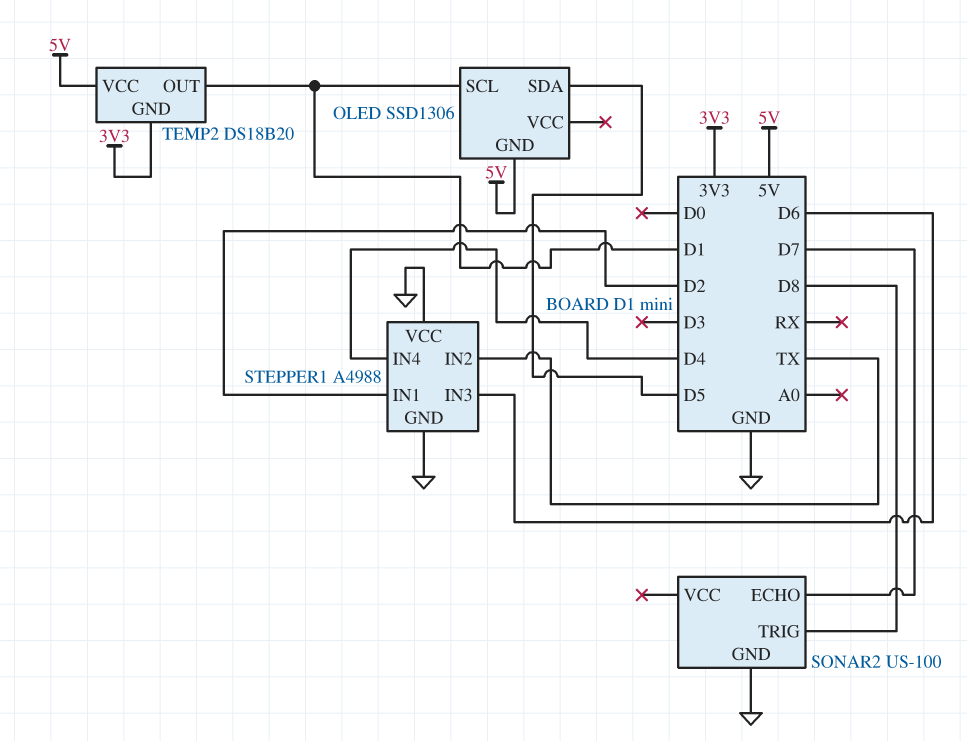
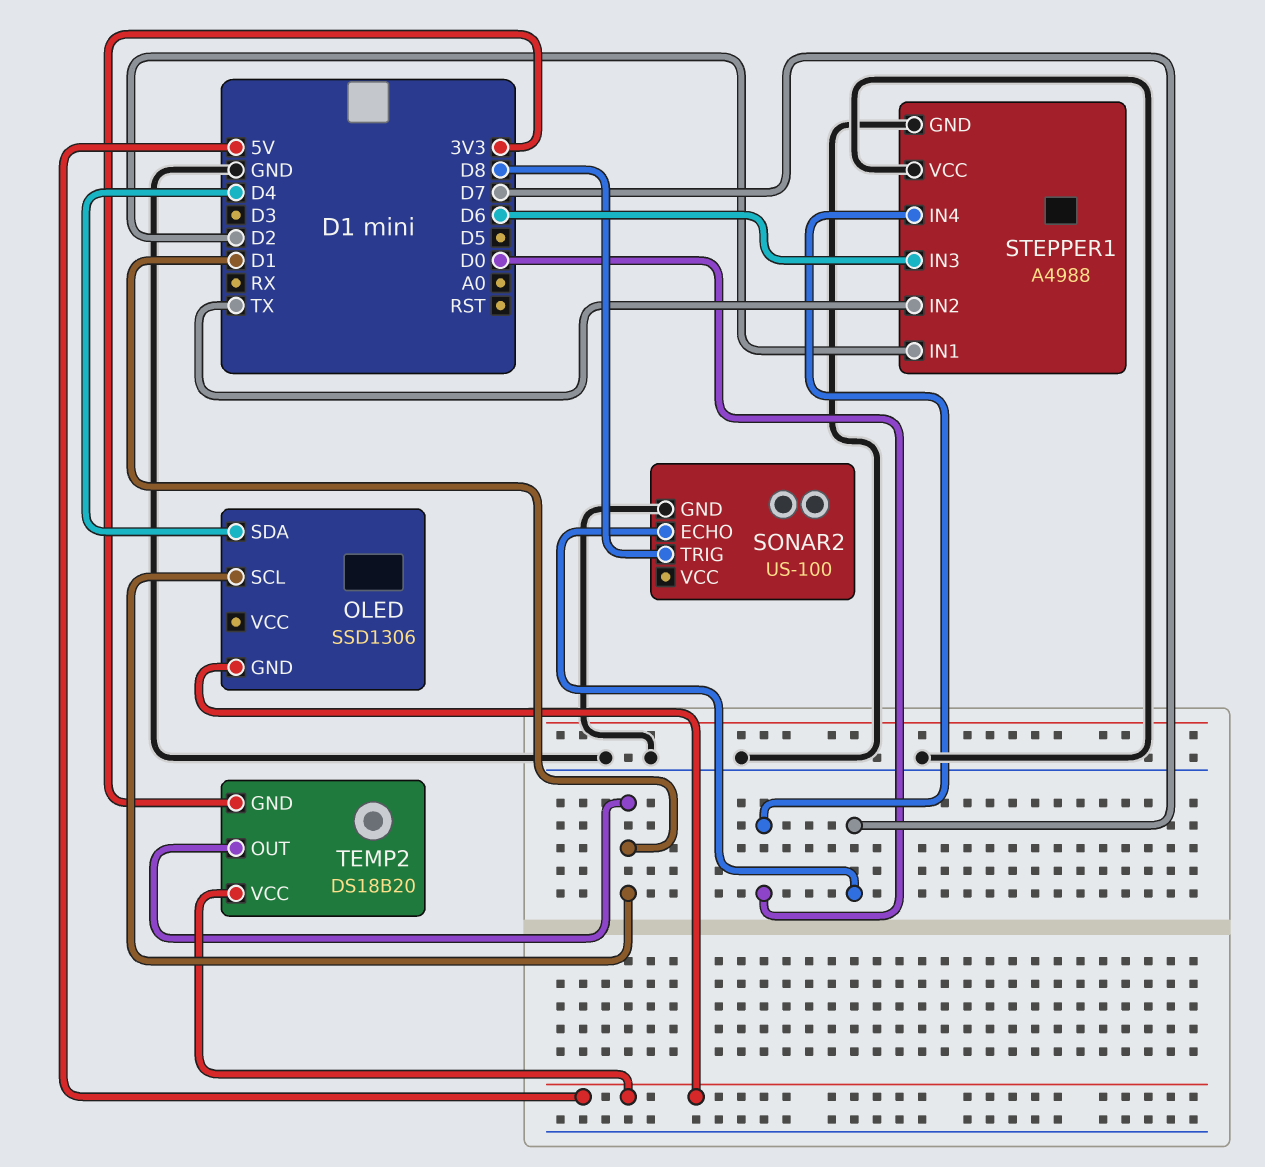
OLED pin SDA: D5 -> D4
STEPPER1 pin IN4: D4 -> D0

